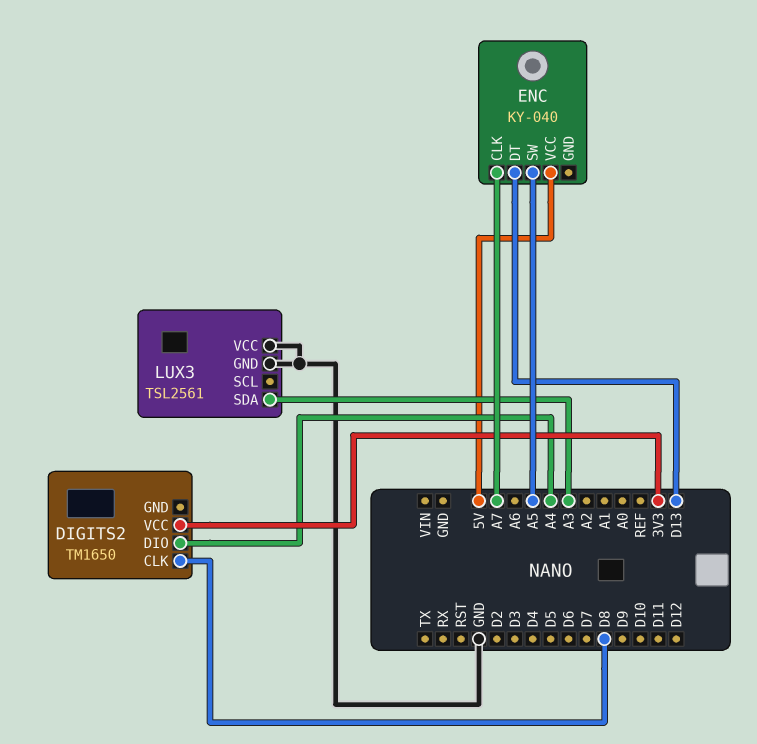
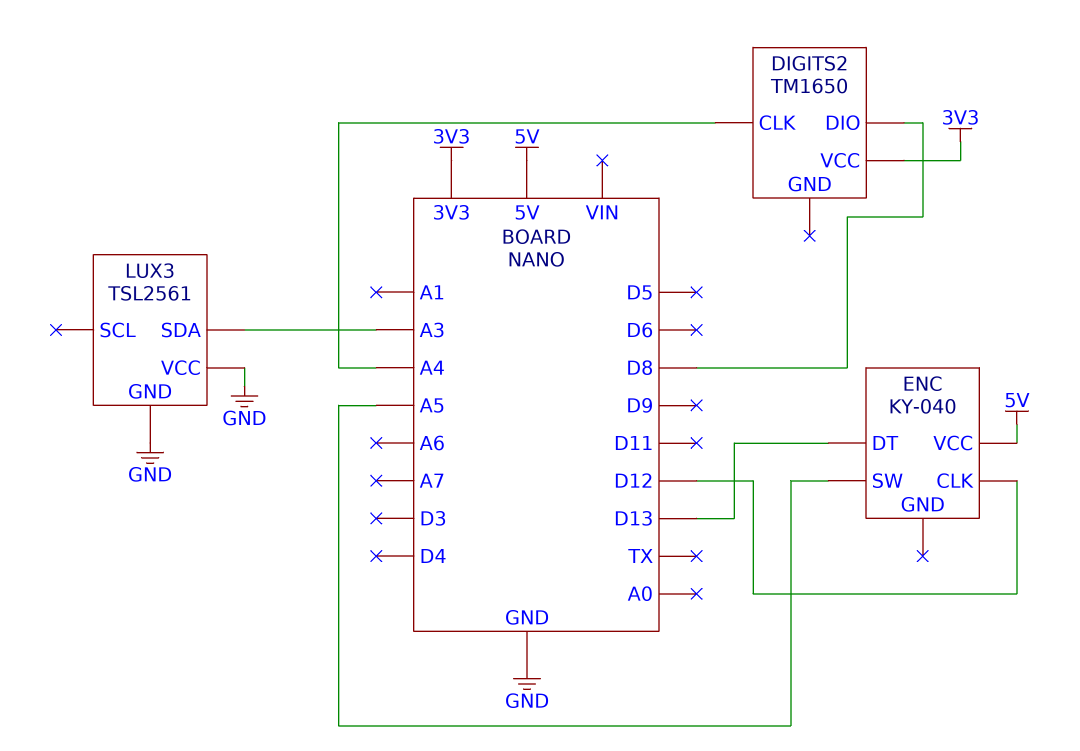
DIGITS2 pin CLK: D8 -> A4
DIGITS2 pin DIO: A4 -> D8
ENC pin CLK: A7 -> D12

